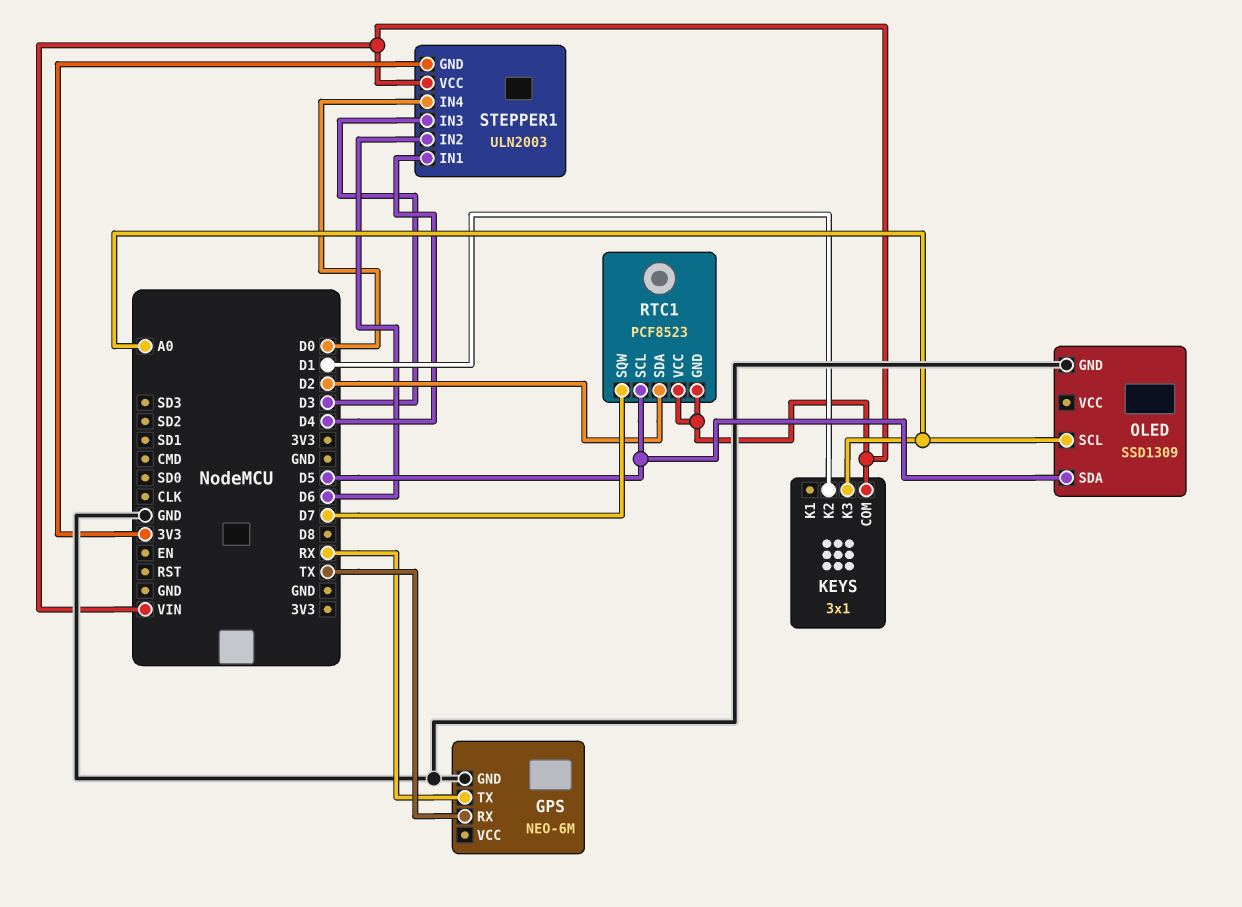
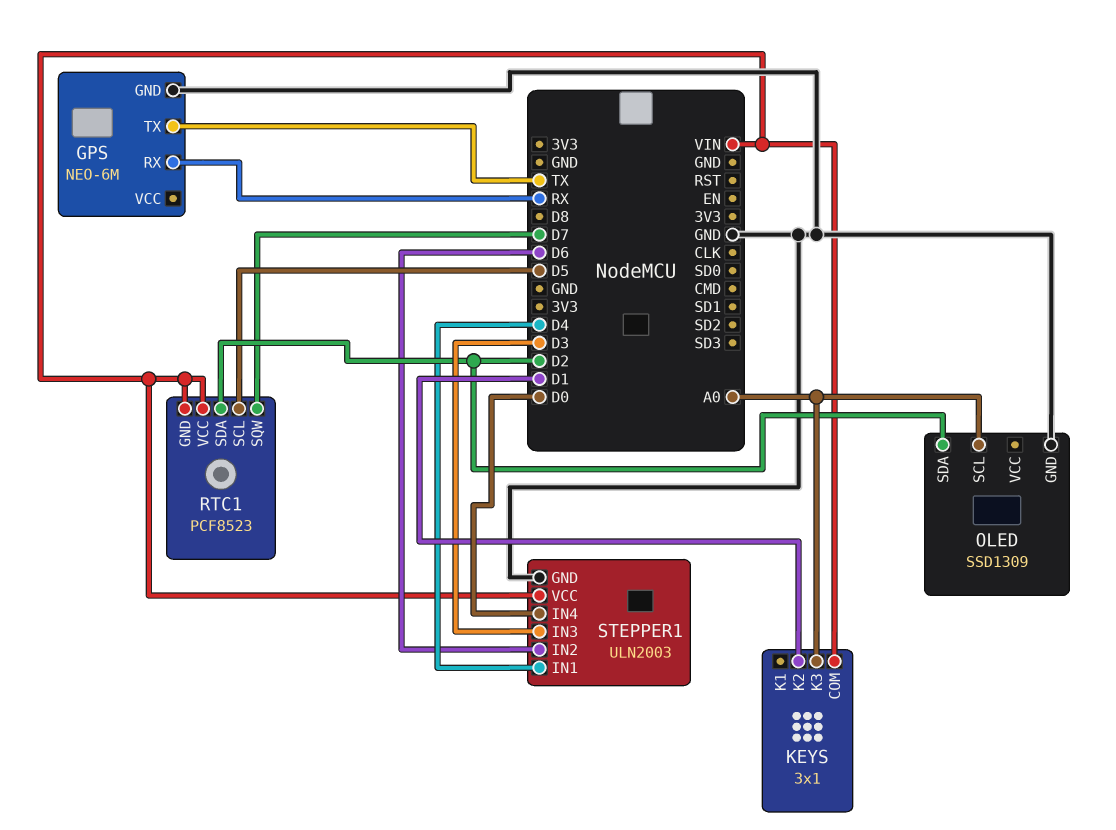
GPS pin RX: TX -> RX
GPS pin TX: RX -> TX
OLED pin SDA: D5 -> D2
STEPPER1 pin GND: 3V3 -> GND

